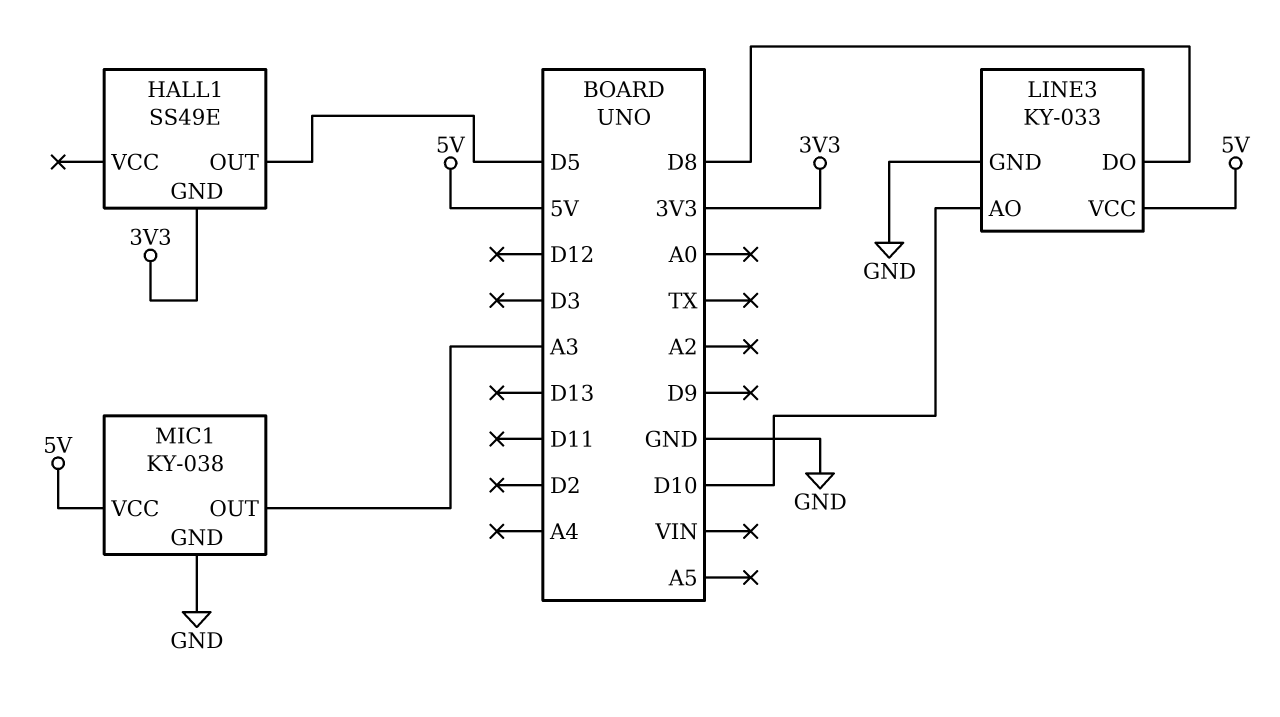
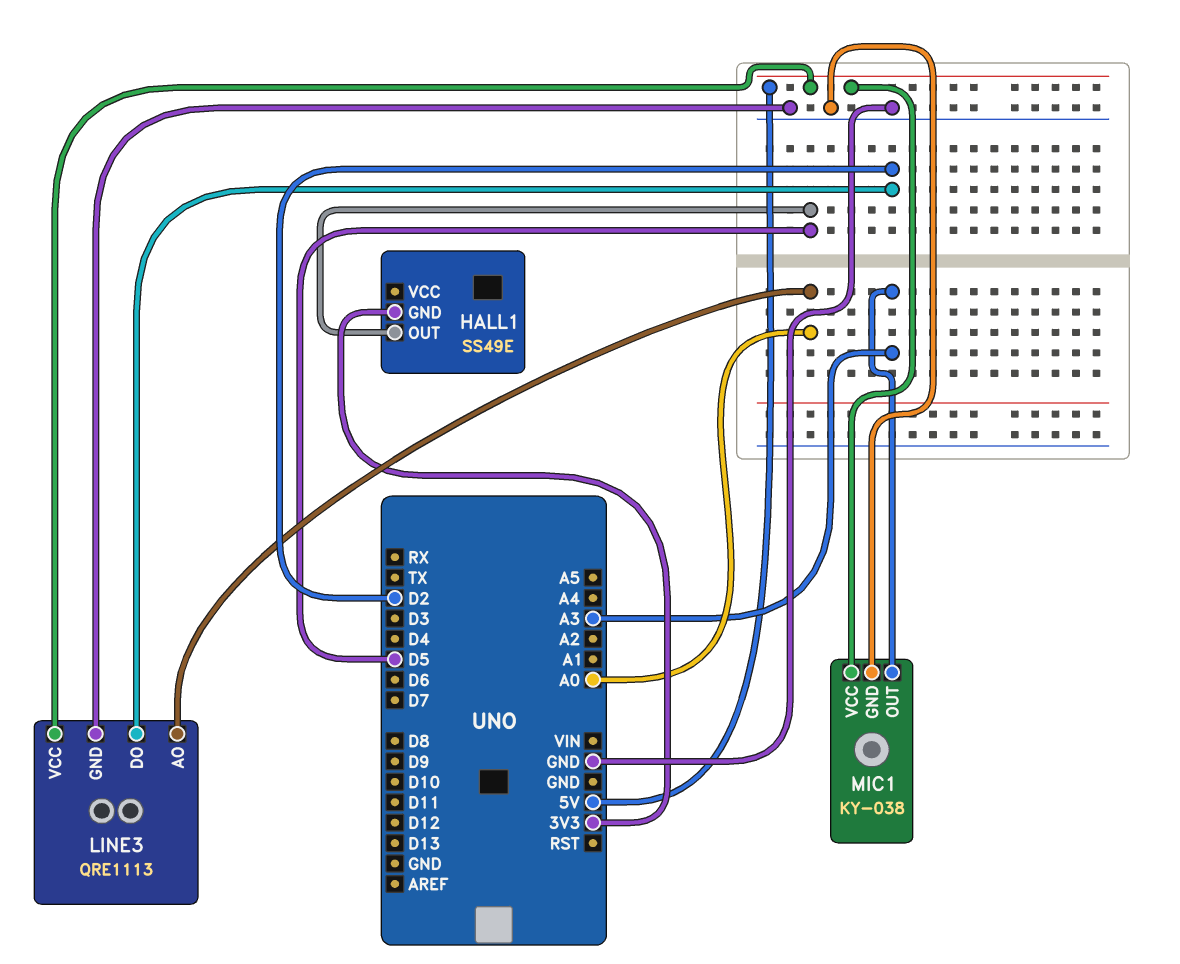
LINE3: KY-033 -> QRE1113
LINE3 pin AO: D10 -> A0
LINE3 pin DO: D8 -> D2

